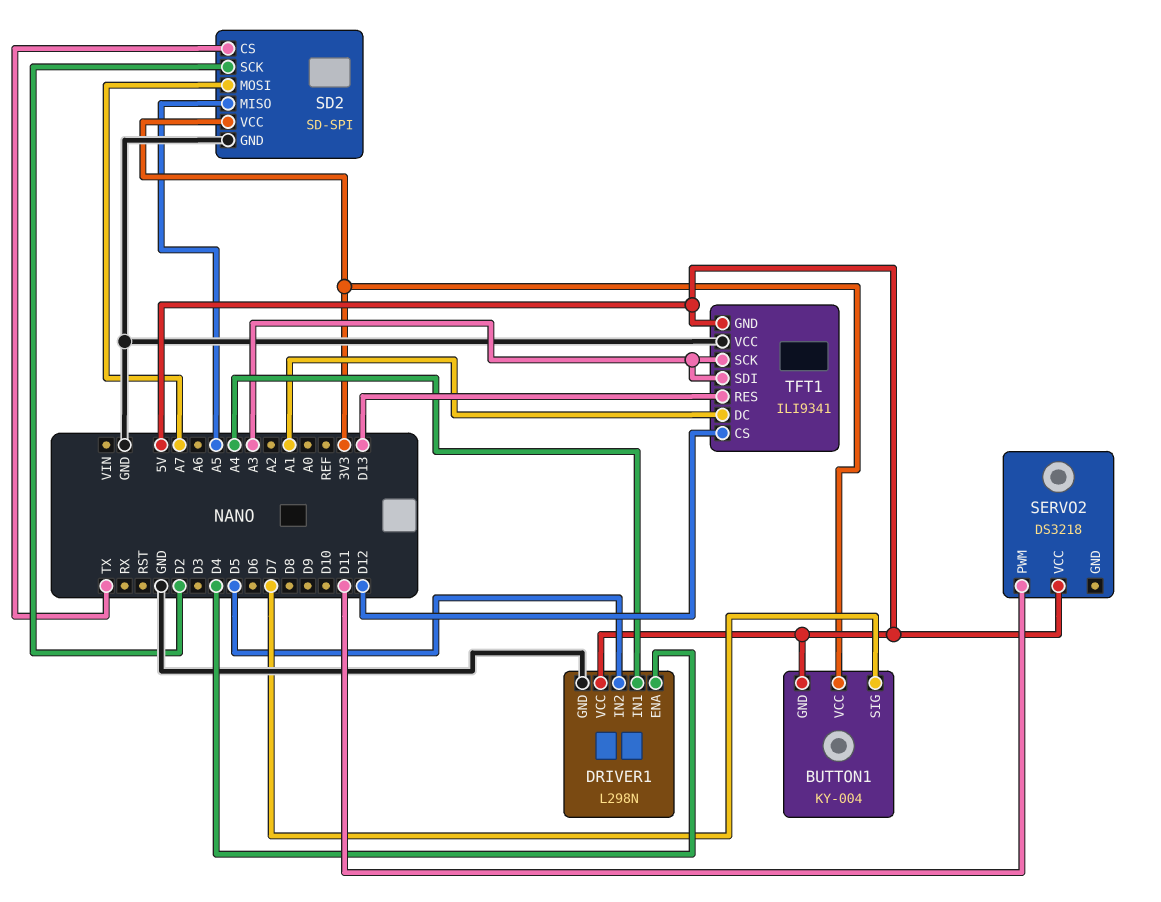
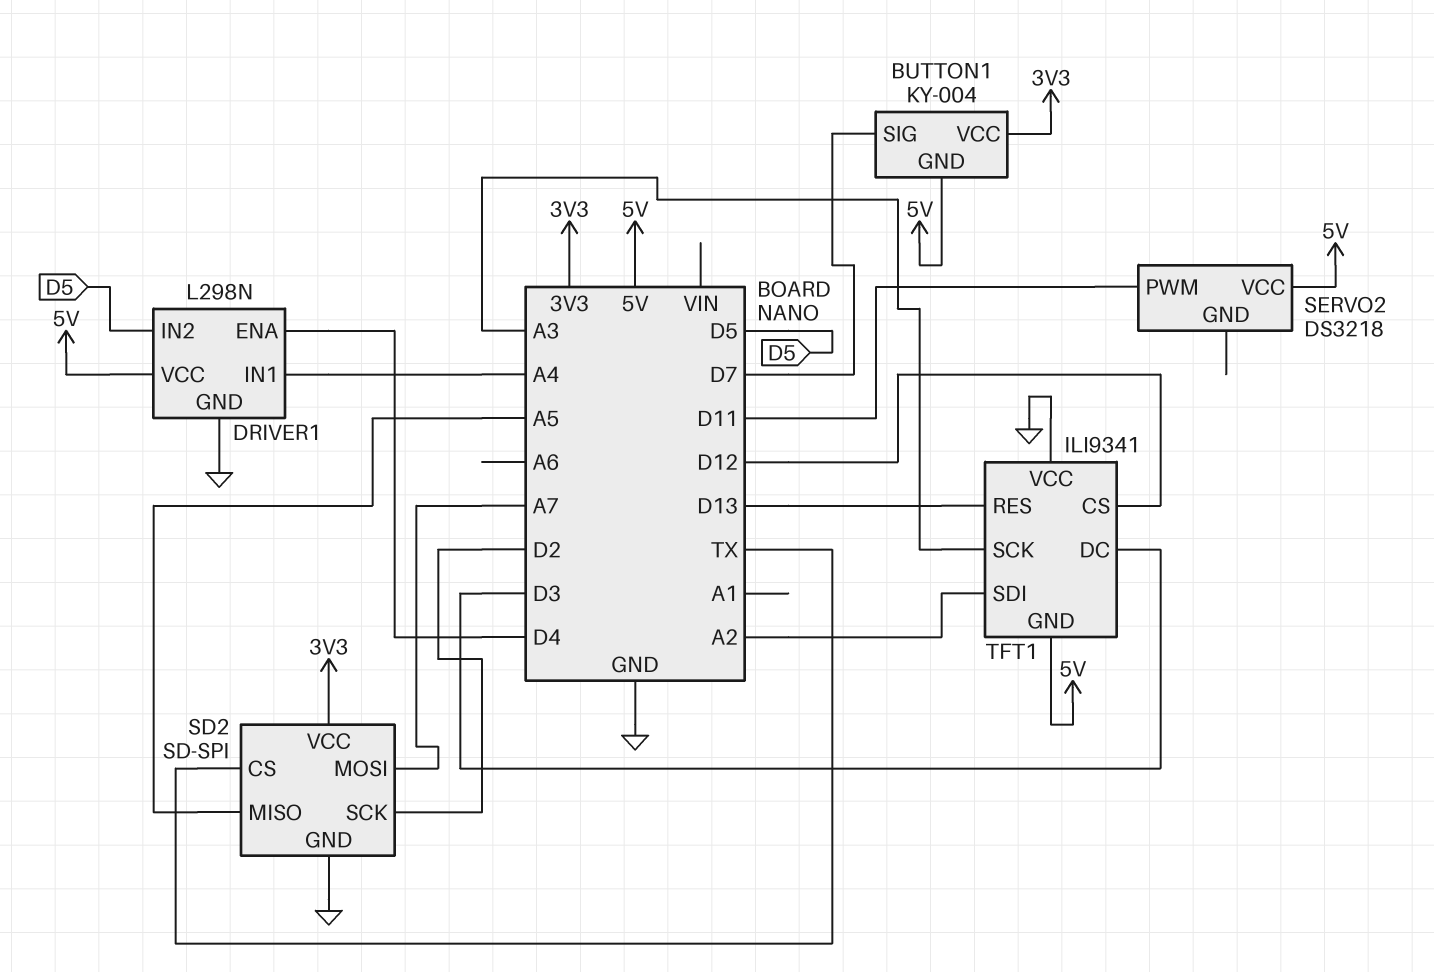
TFT1 pin DC: A1 -> D3
TFT1 pin SDI: A3 -> A2

